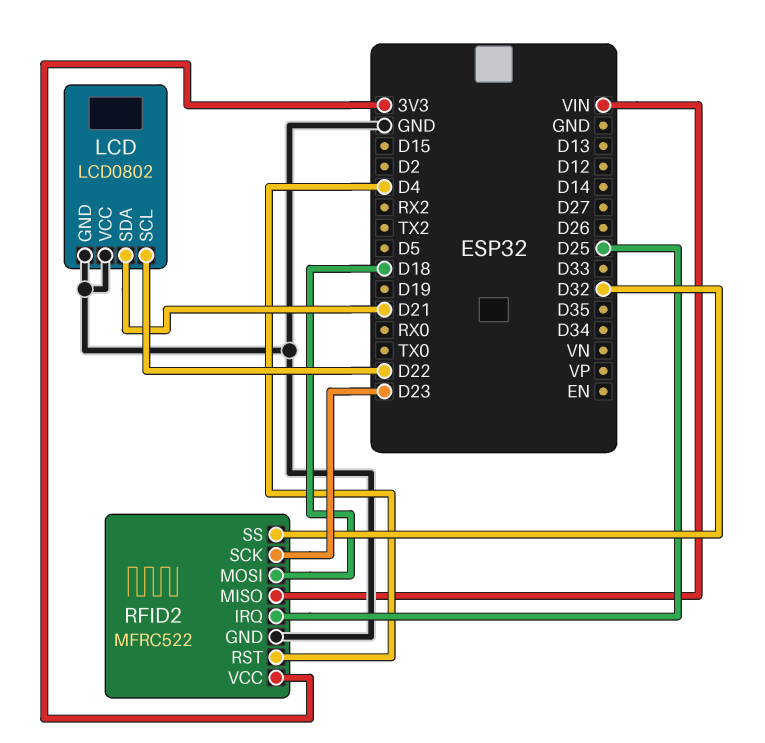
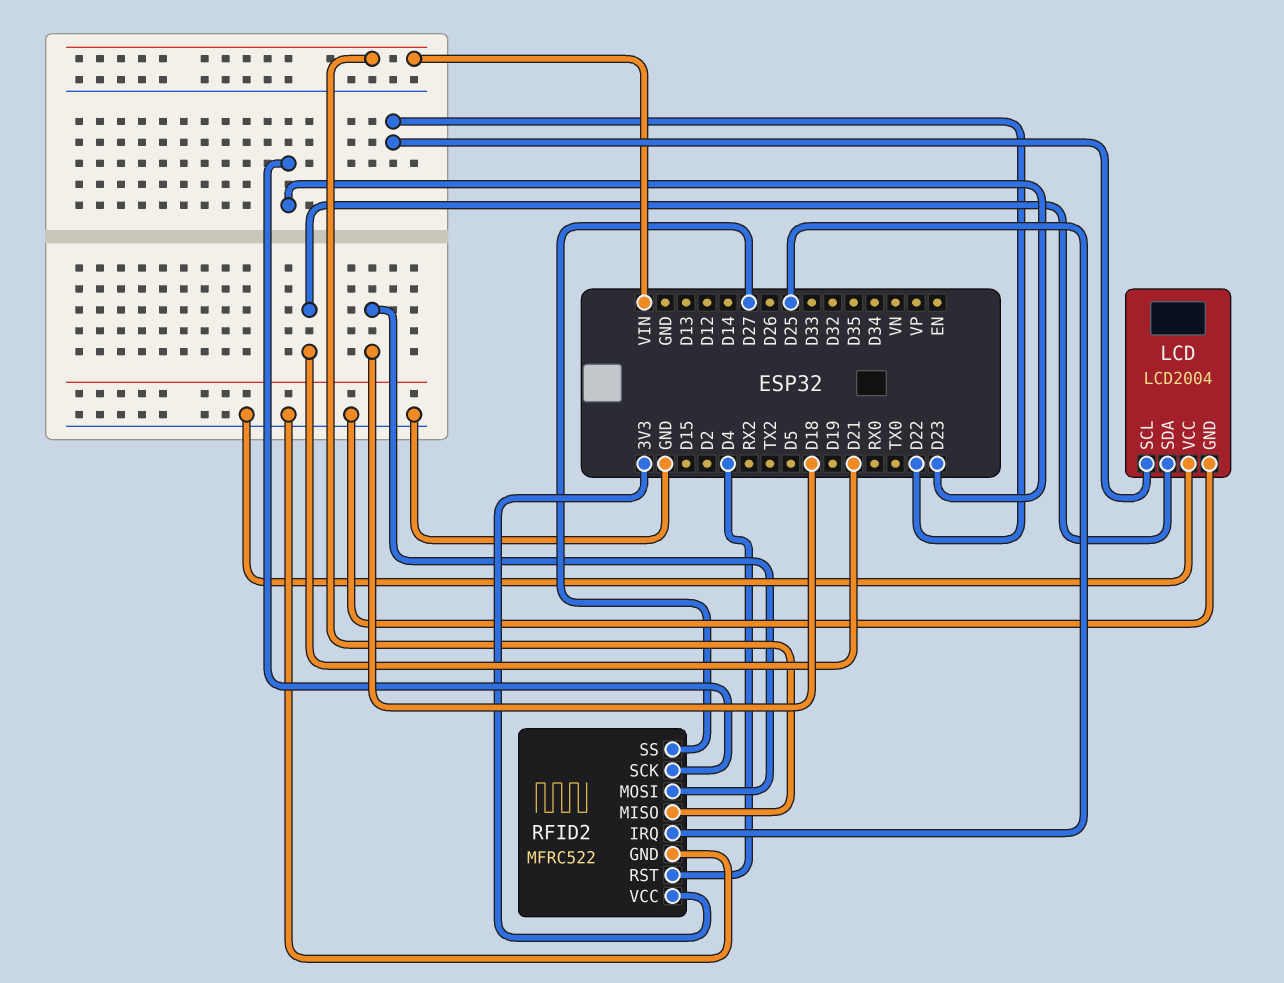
LCD: LCD0802 -> LCD2004
RFID2 pin SS: D32 -> D27

